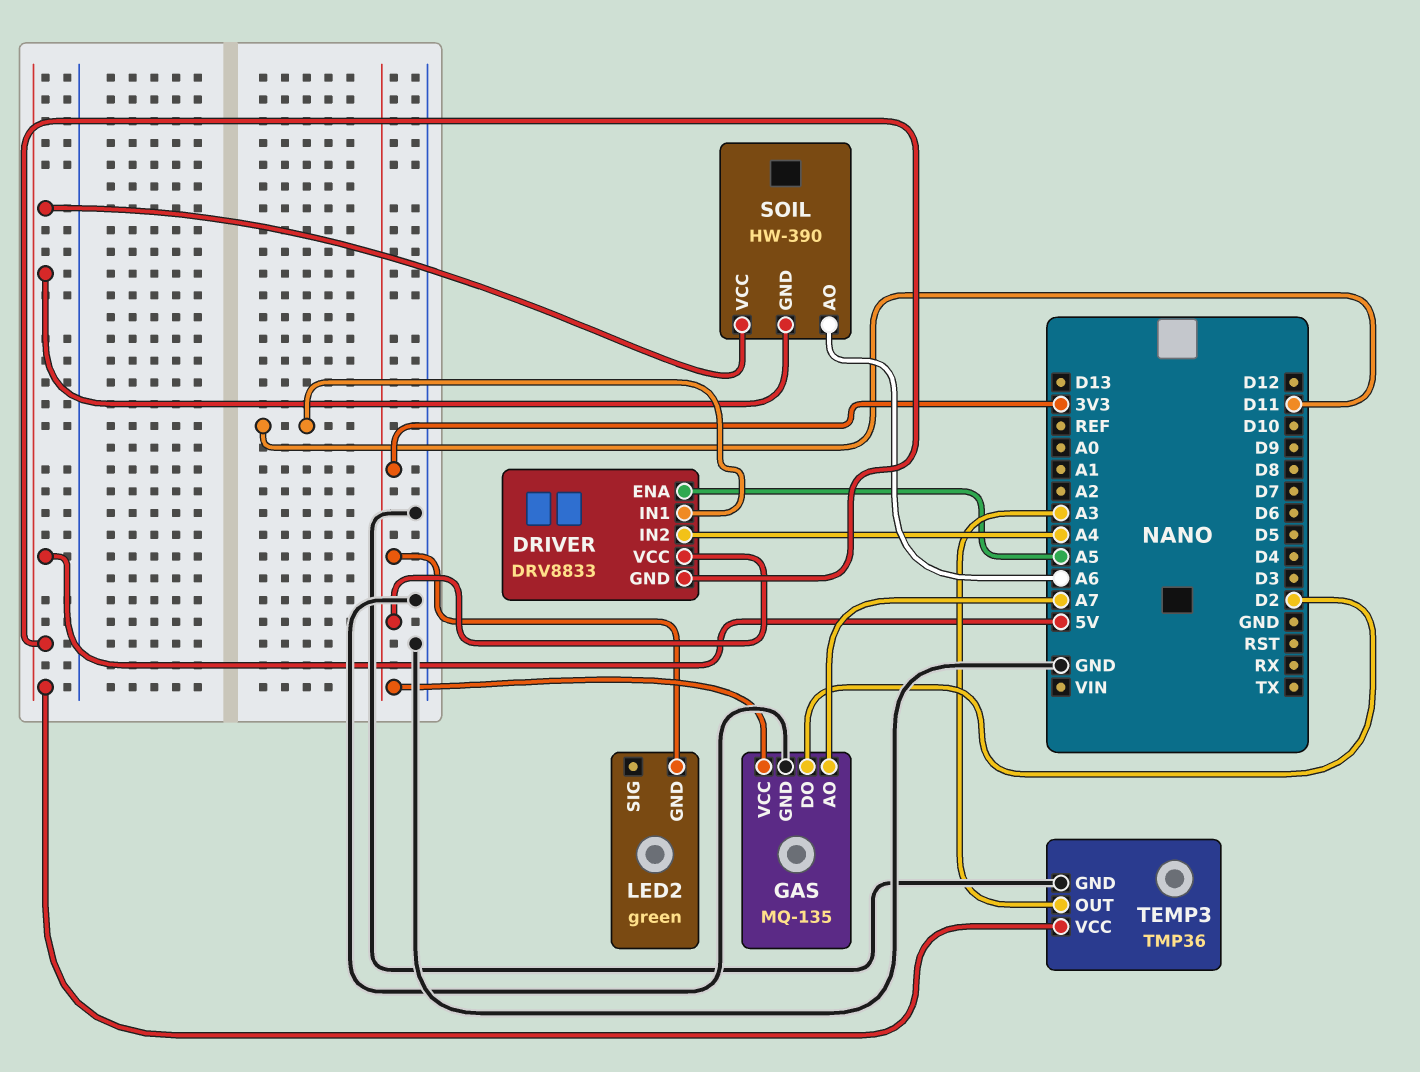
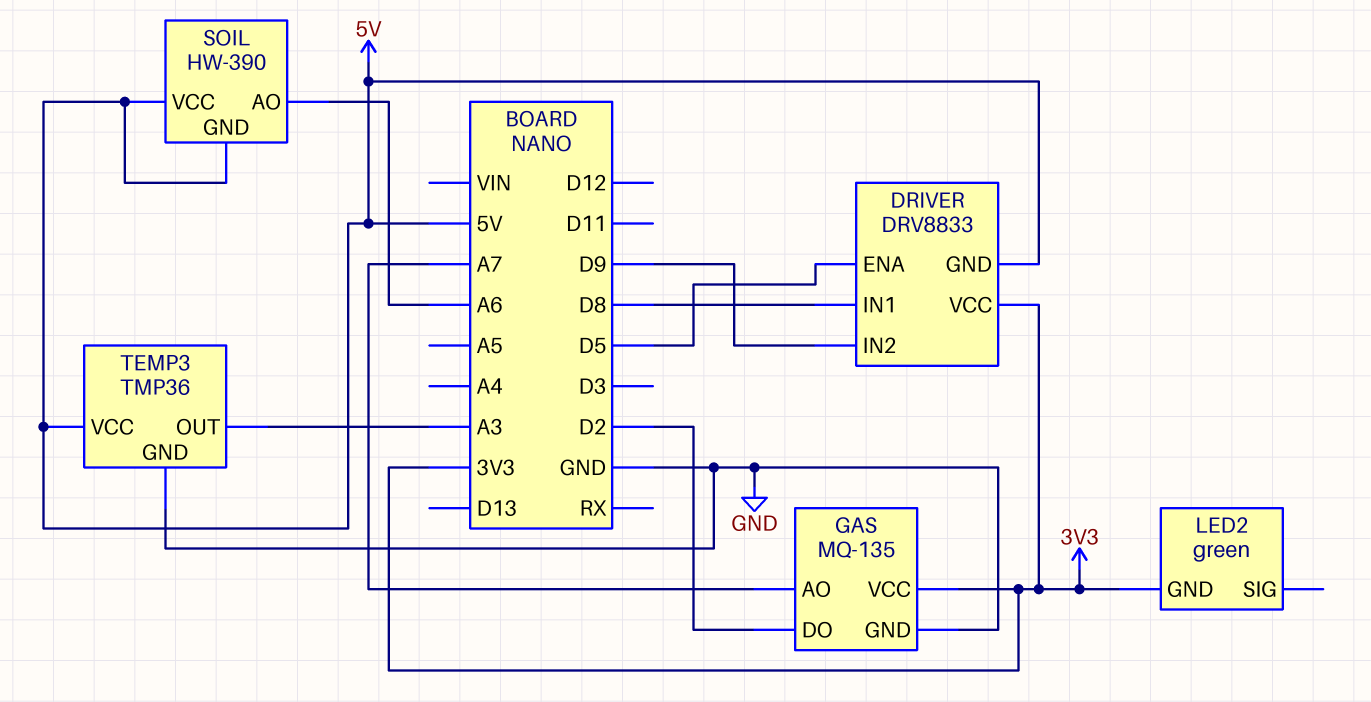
DRIVER pin ENA: A5 -> D5
DRIVER pin IN1: D11 -> D8
DRIVER pin IN2: A4 -> D9

